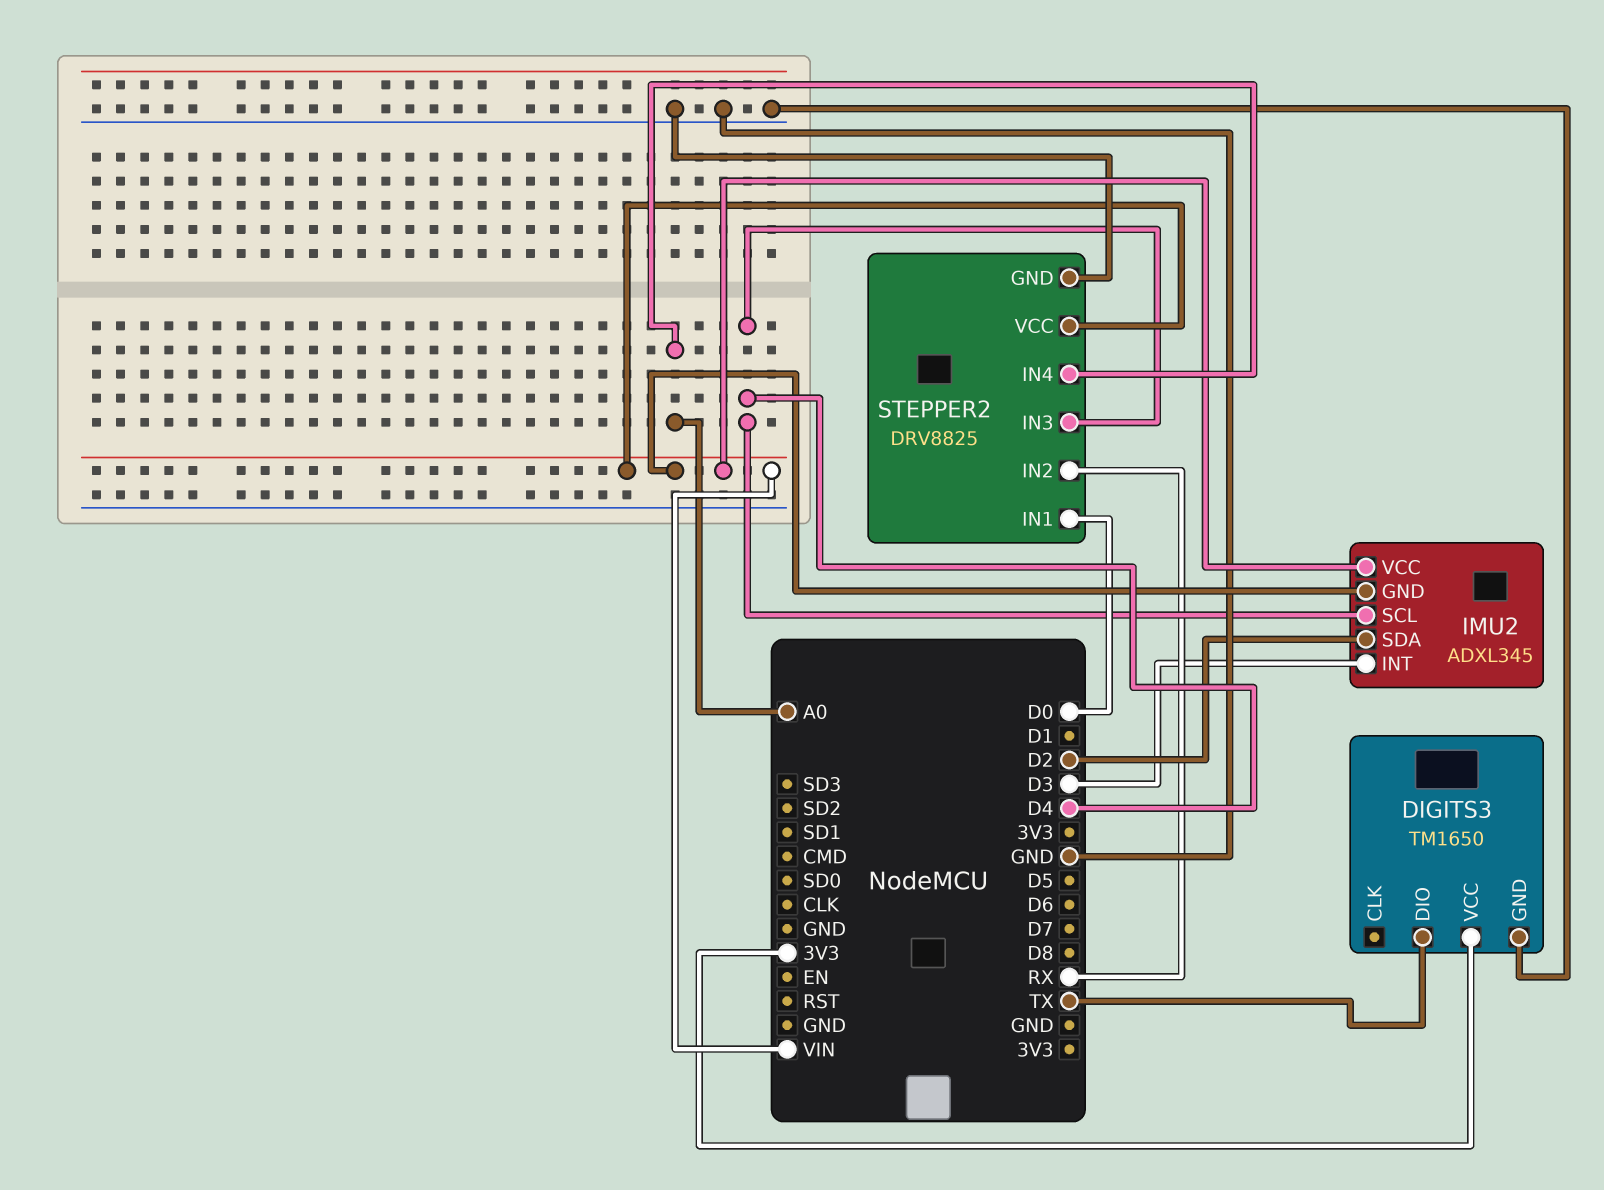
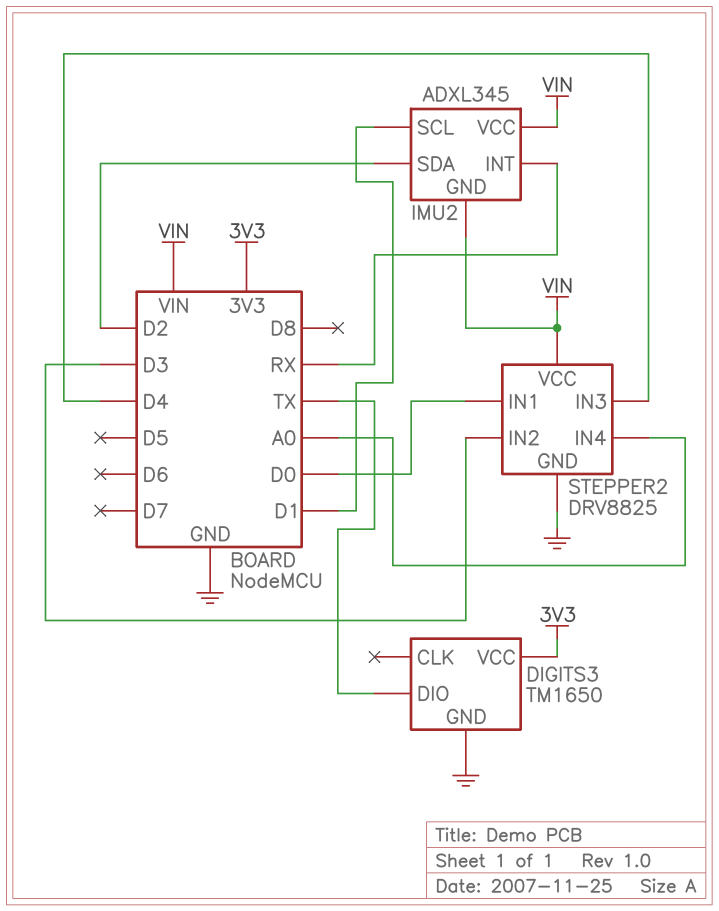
IMU2 pin INT: D3 -> RX
IMU2 pin SCL: D4 -> D1
STEPPER2 pin IN2: RX -> D3

